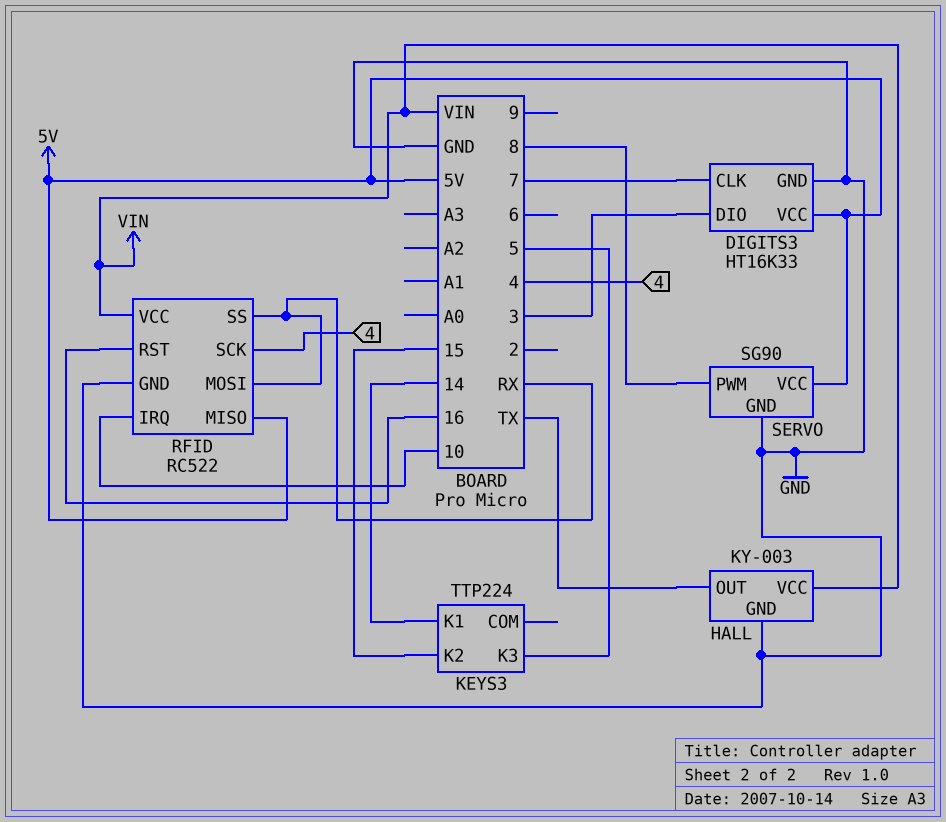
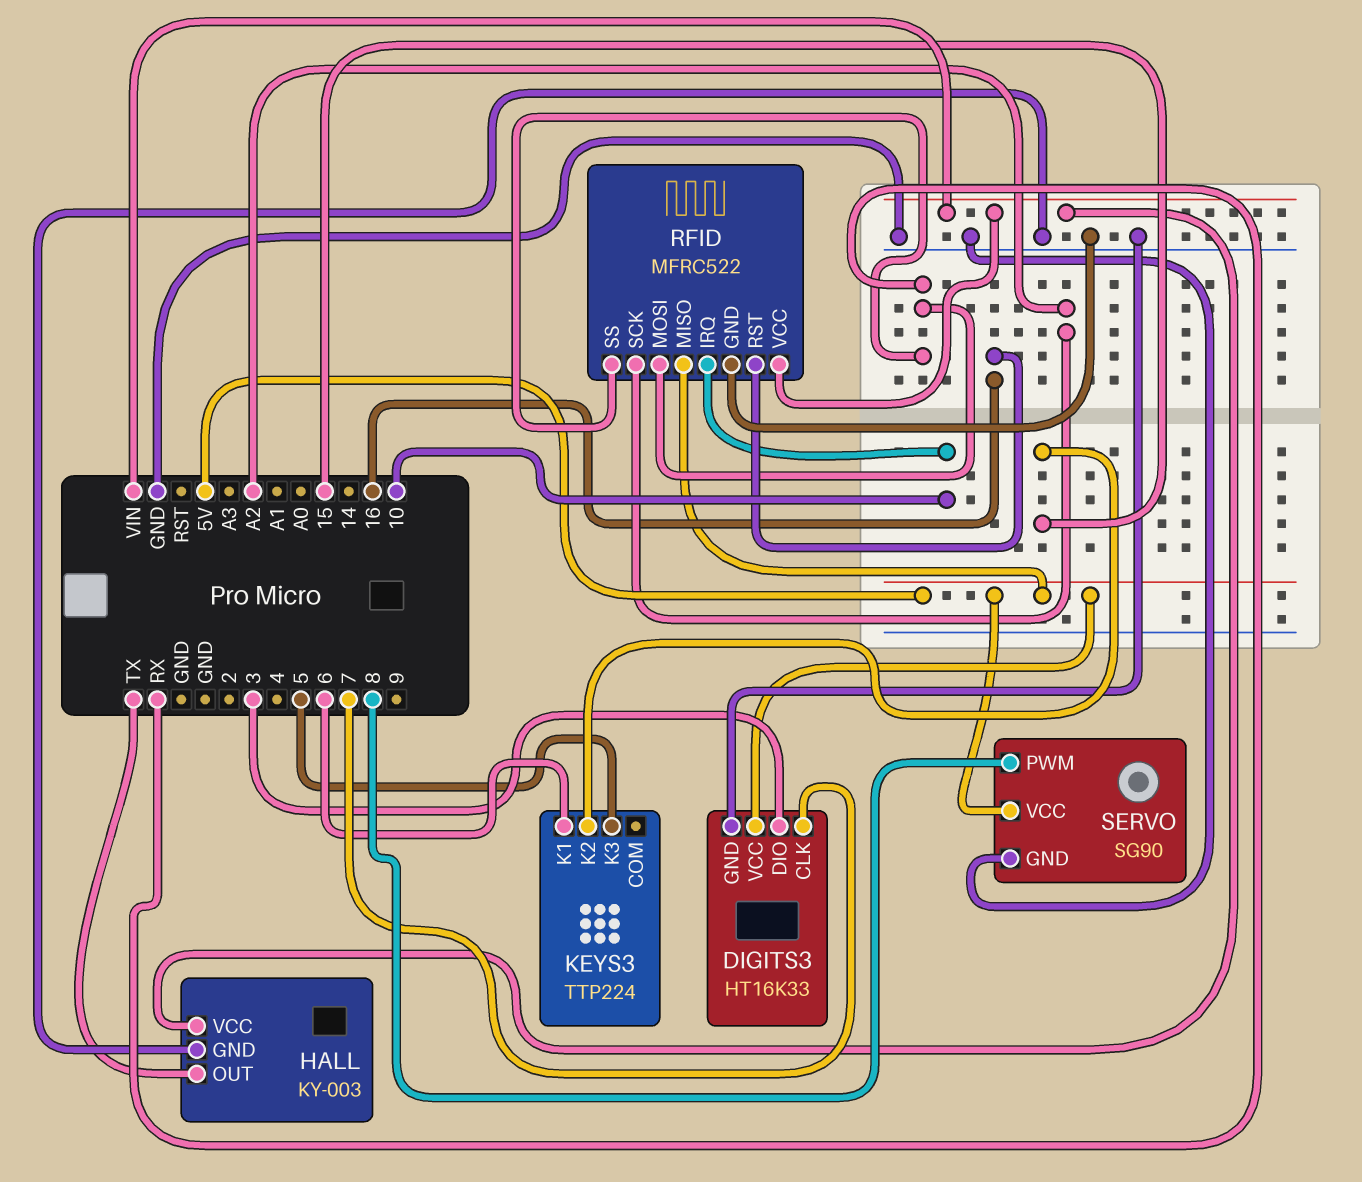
KEYS3 pin K1: 14 -> 6
RFID: RC522 -> MFRC522
RFID pin SCK: 4 -> A2

